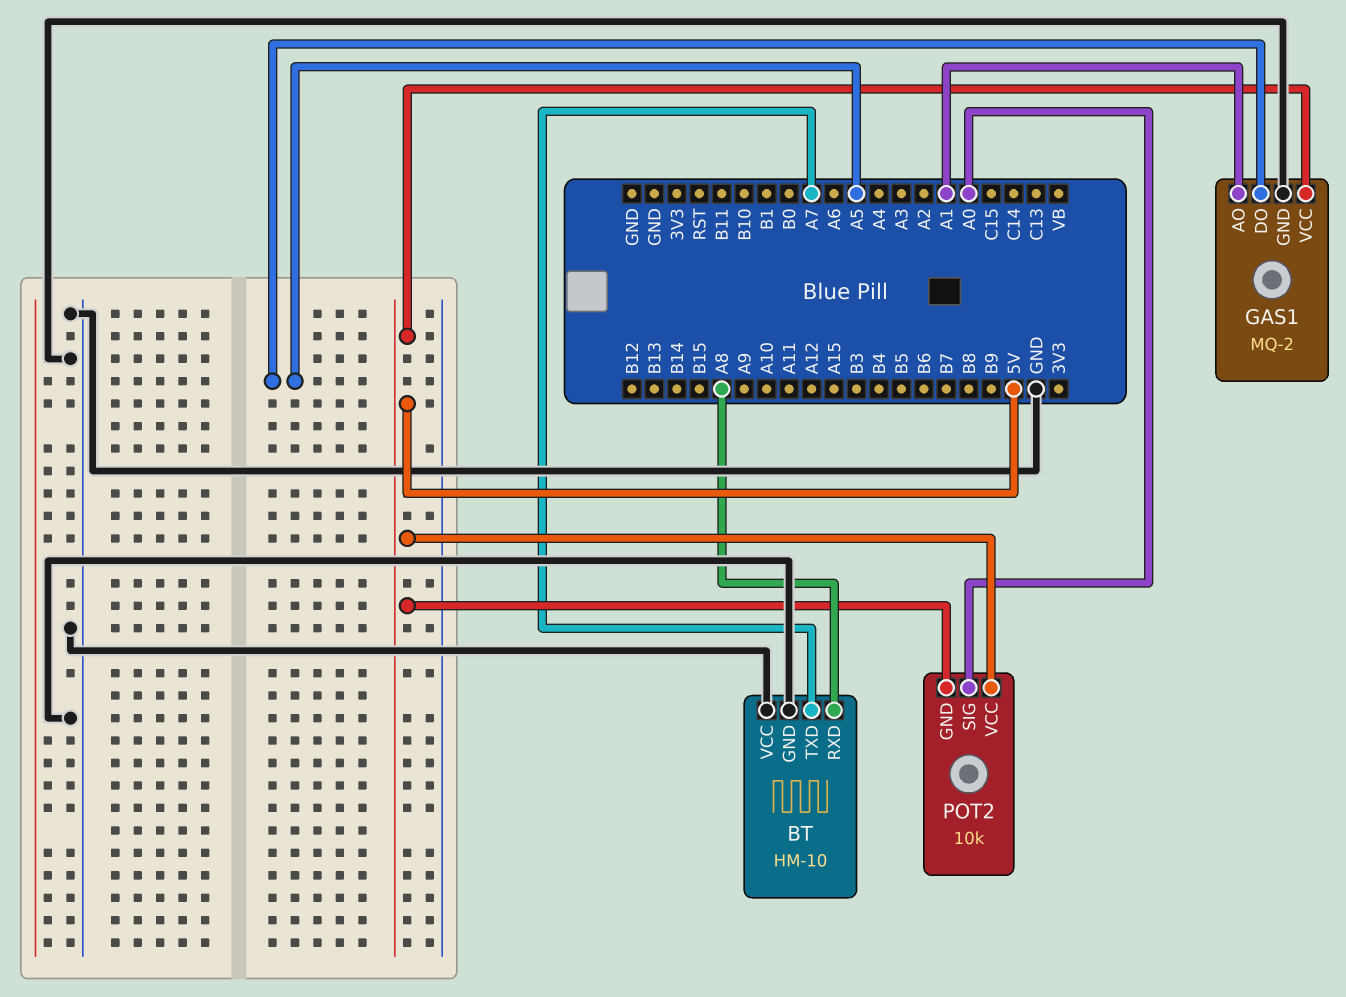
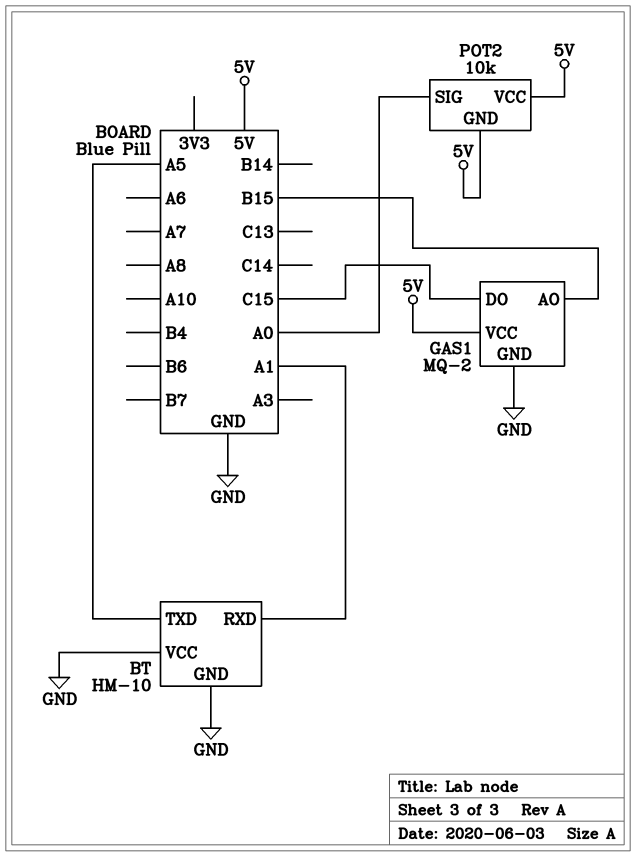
BT pin RXD: A8 -> A1
BT pin TXD: A7 -> A5
GAS1 pin AO: A1 -> B15
GAS1 pin DO: A5 -> C15

